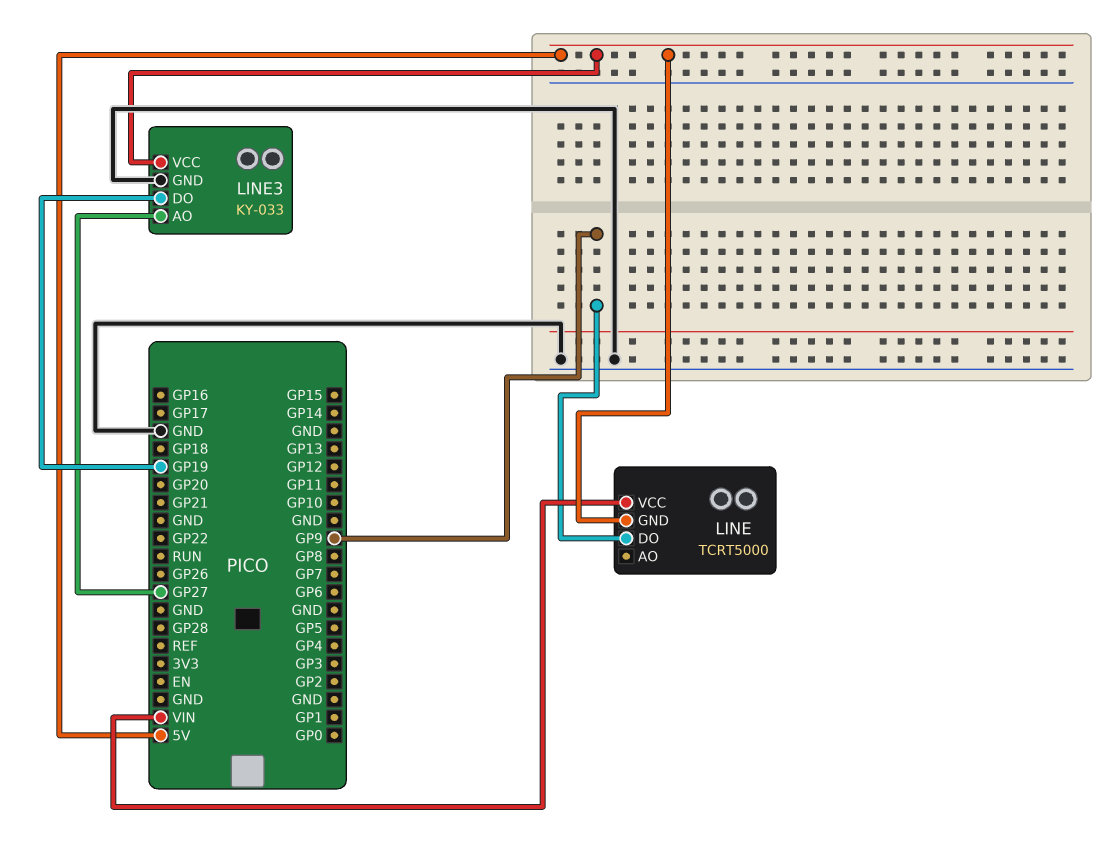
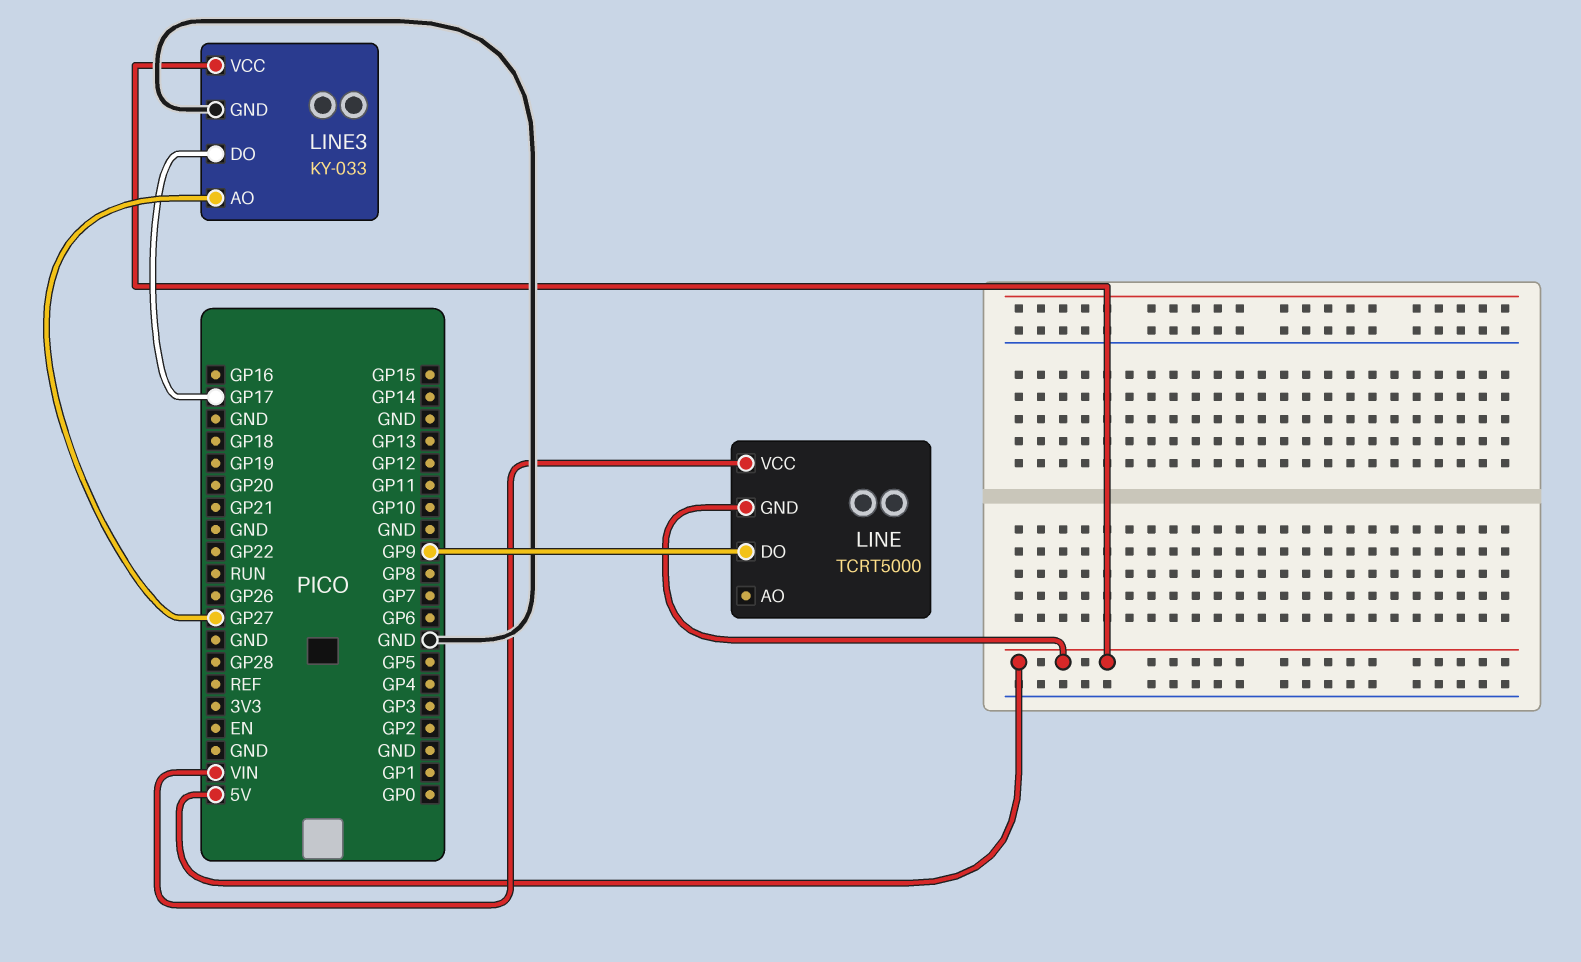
LINE3 pin DO: GP19 -> GP17

